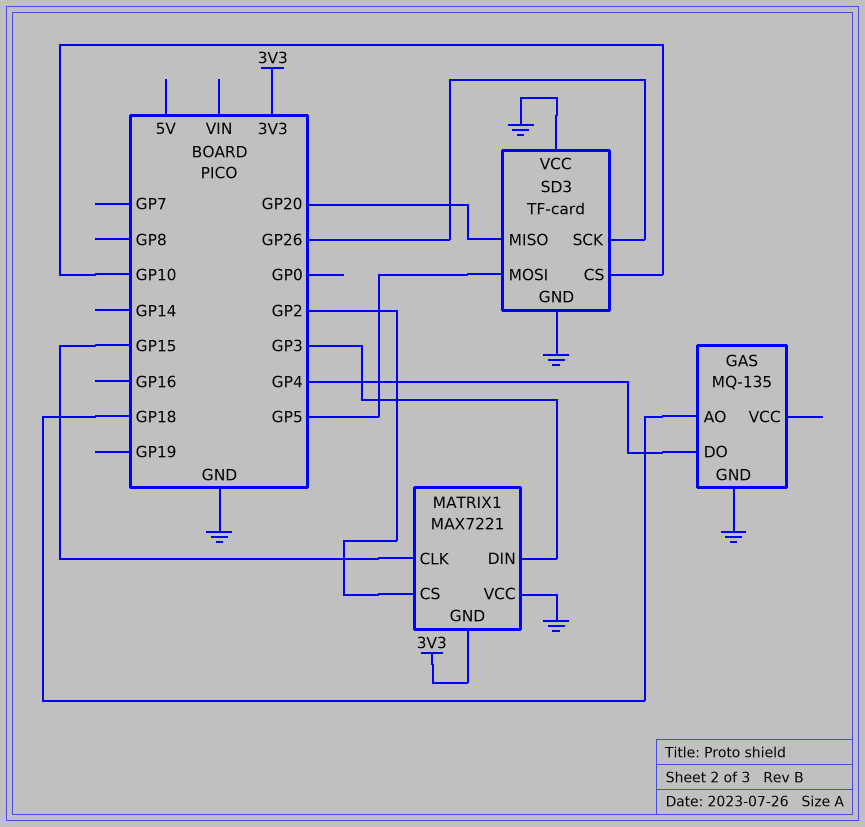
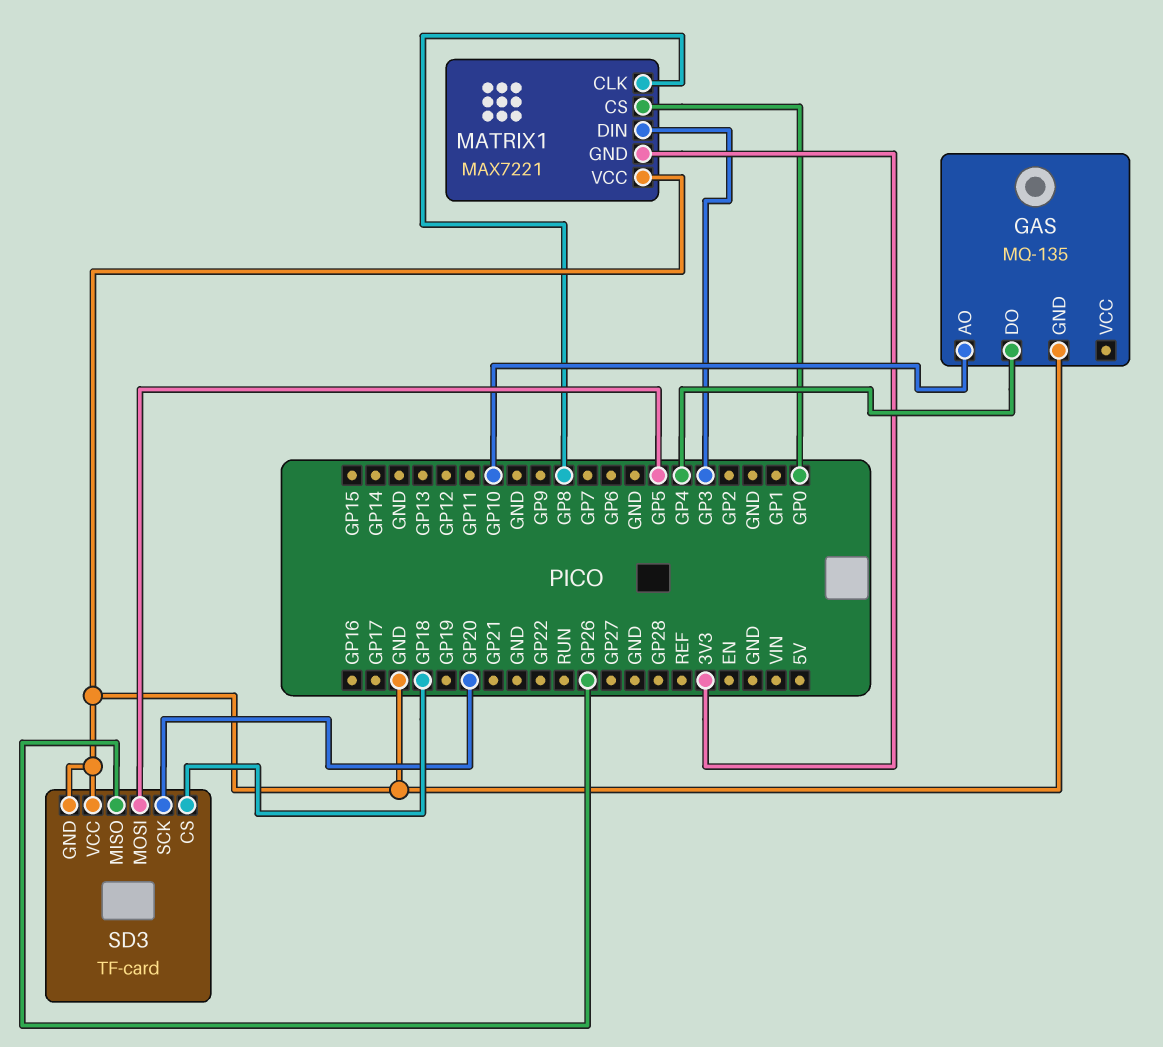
GAS pin AO: GP18 -> GP10
MATRIX1 pin CLK: GP15 -> GP8
MATRIX1 pin CS: GP2 -> GP0
SD3 pin CS: GP10 -> GP18
SD3 pin MISO: GP20 -> GP26
SD3 pin SCK: GP26 -> GP20

